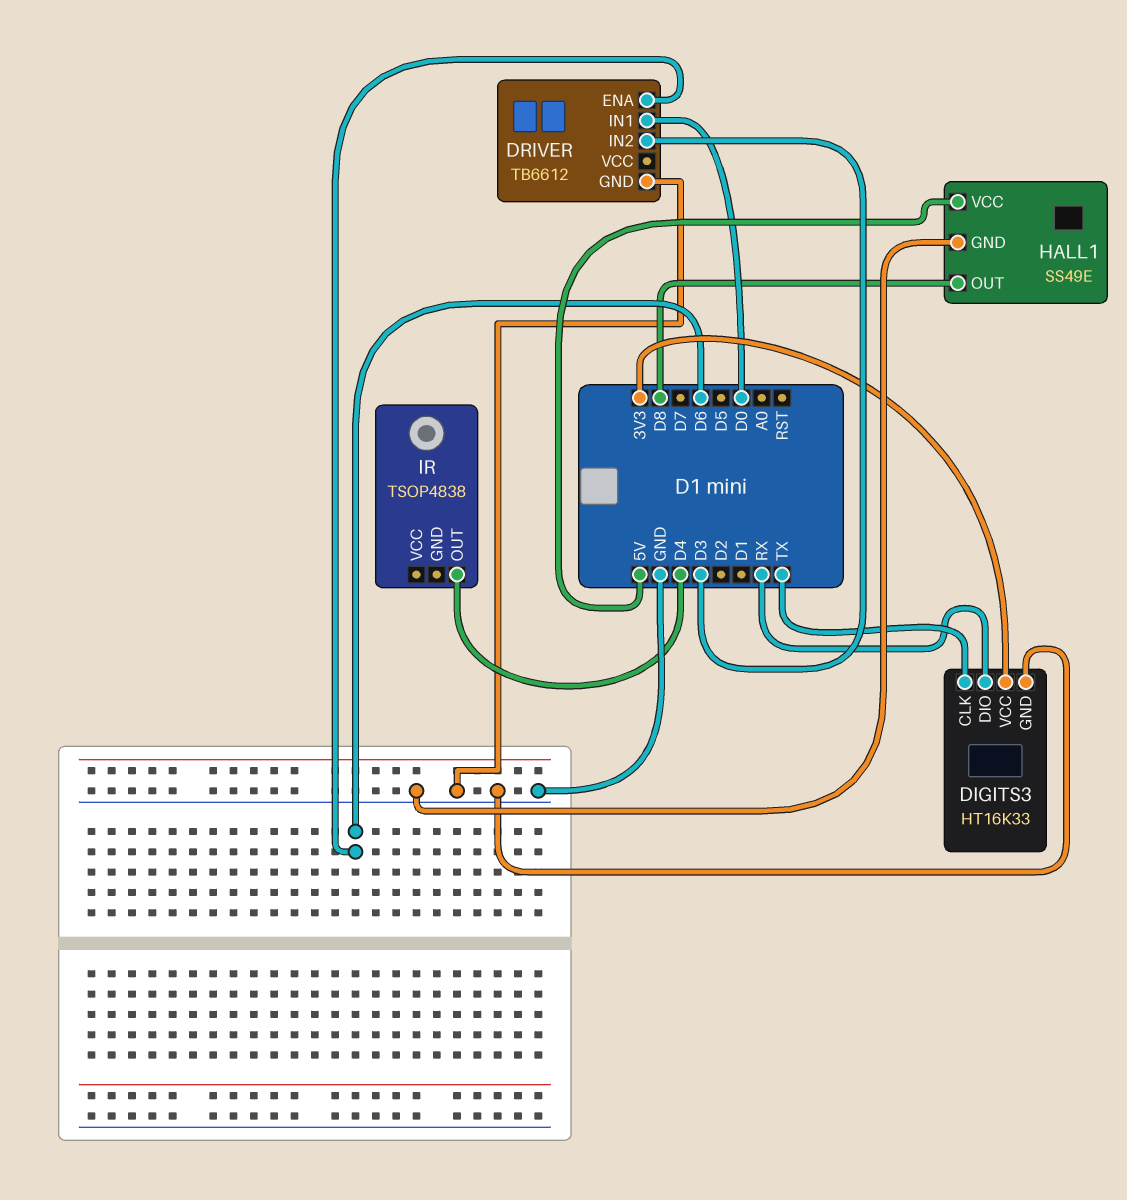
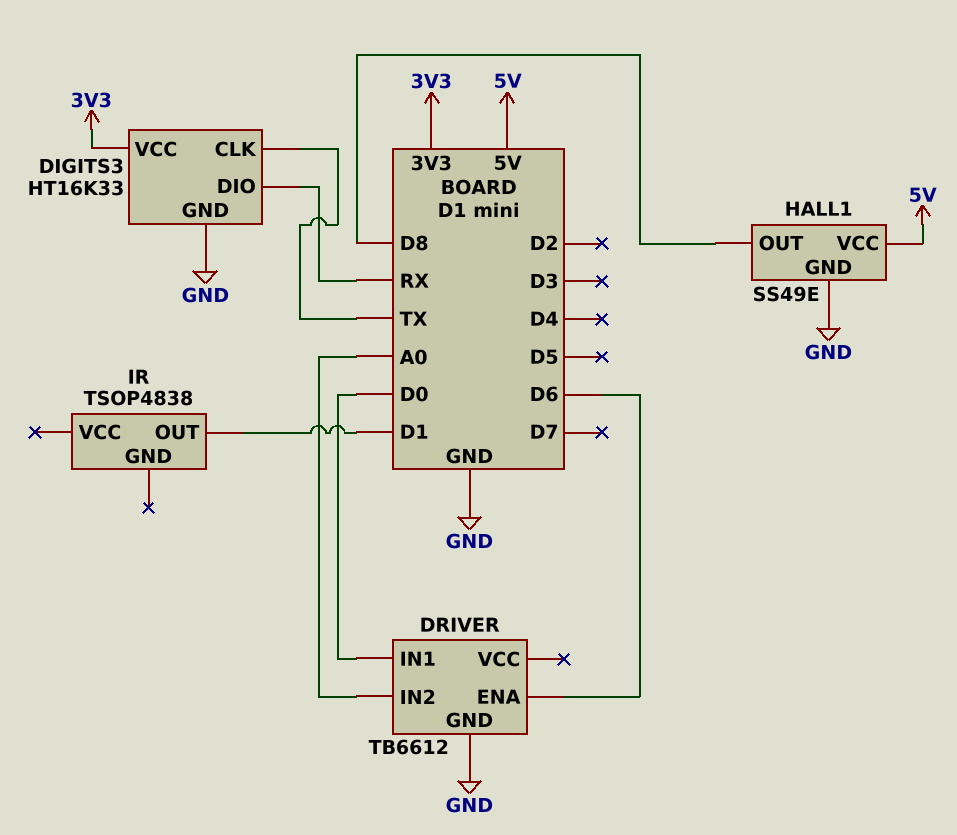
DRIVER pin IN2: D3 -> A0
IR pin OUT: D4 -> D1

